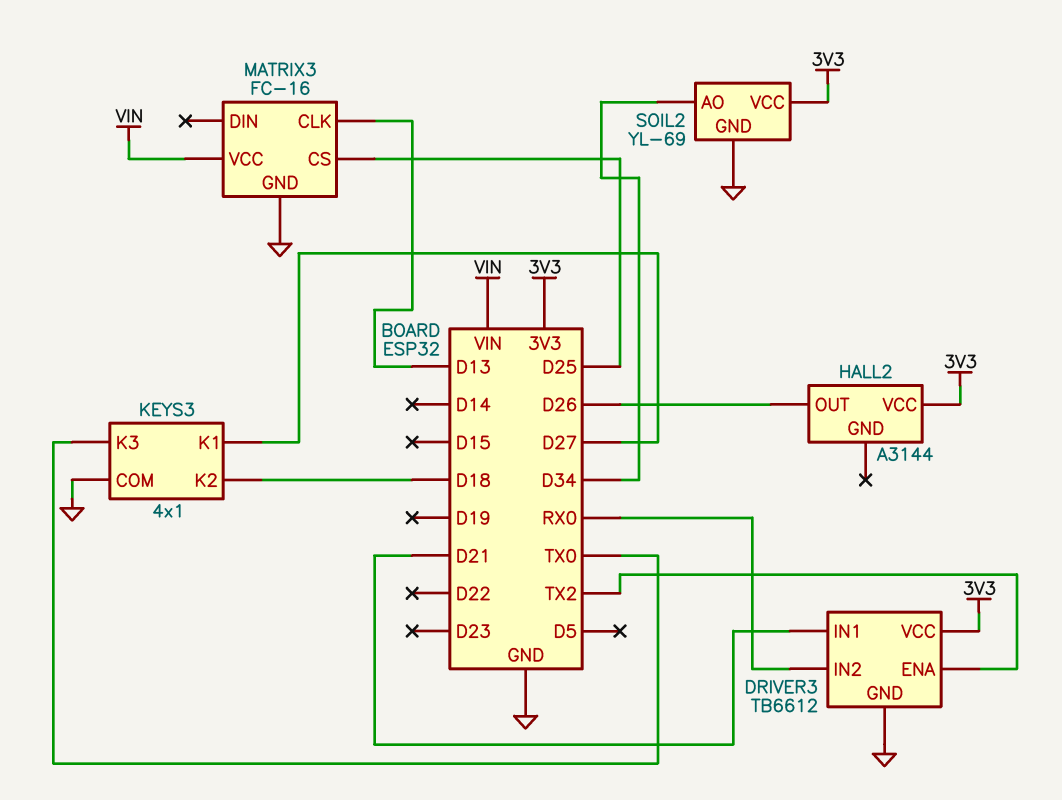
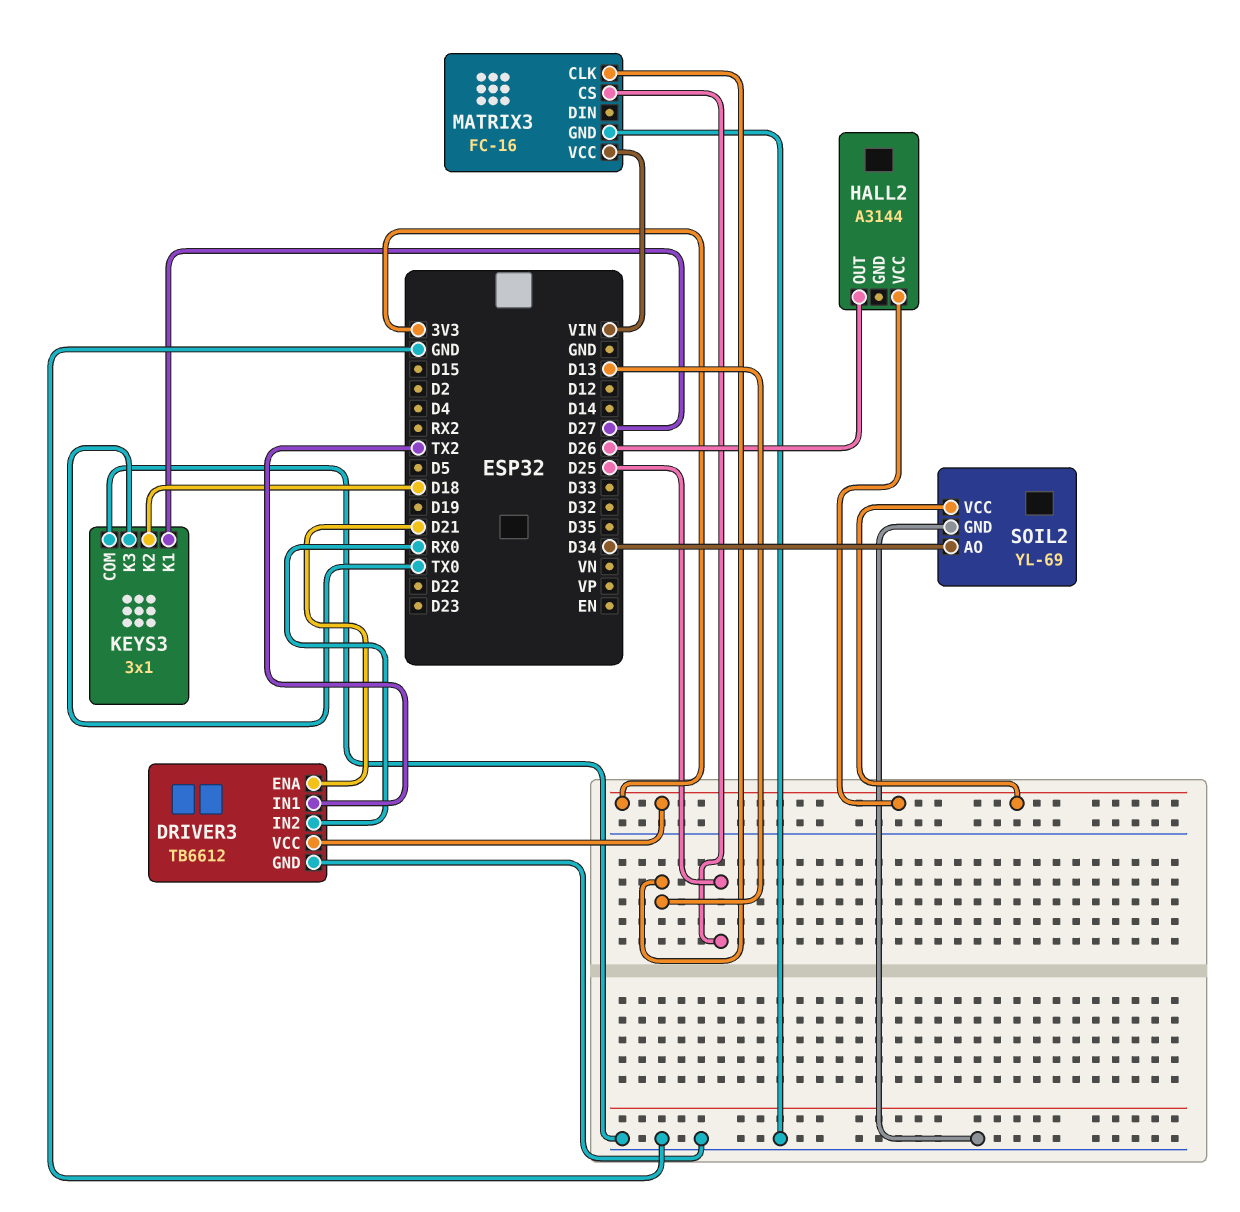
DRIVER3 pin ENA: TX2 -> D21
DRIVER3 pin IN1: D21 -> TX2
KEYS3: 4x1 -> 3x1

